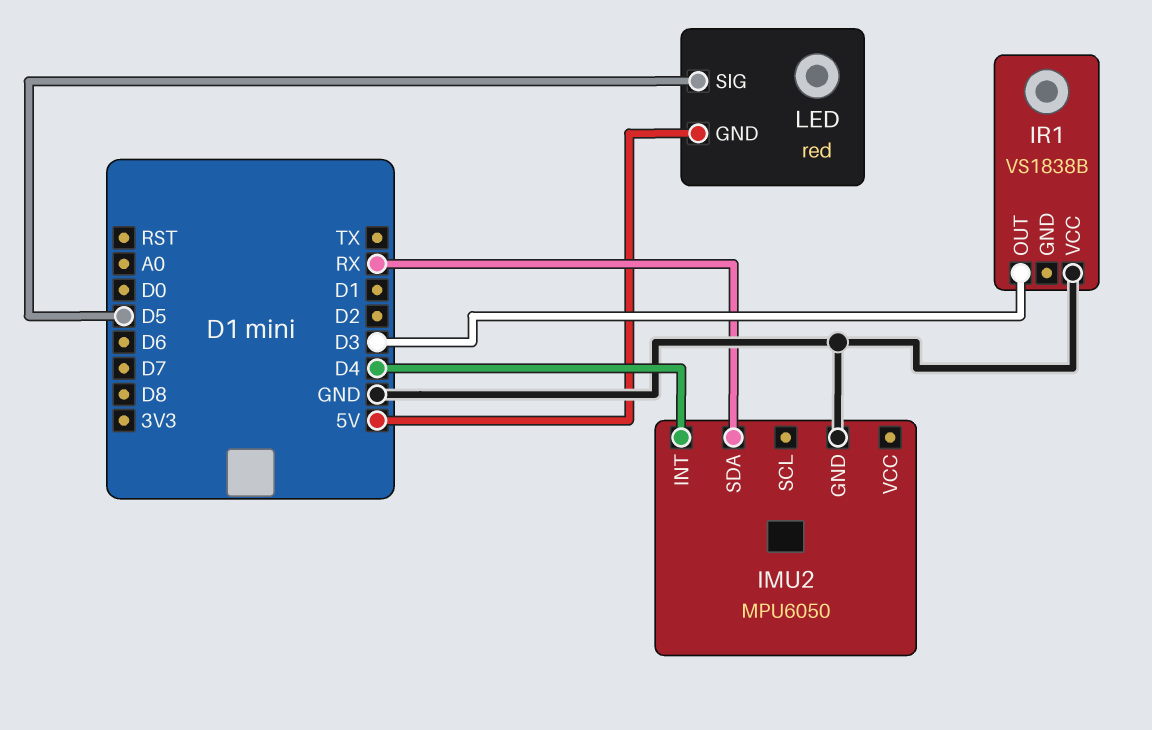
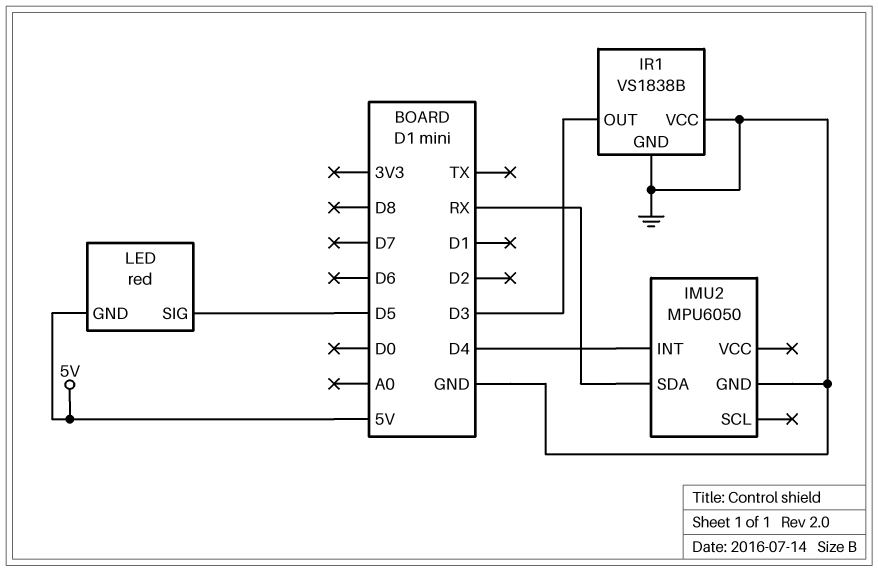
IR1 pin GND: none -> GND

